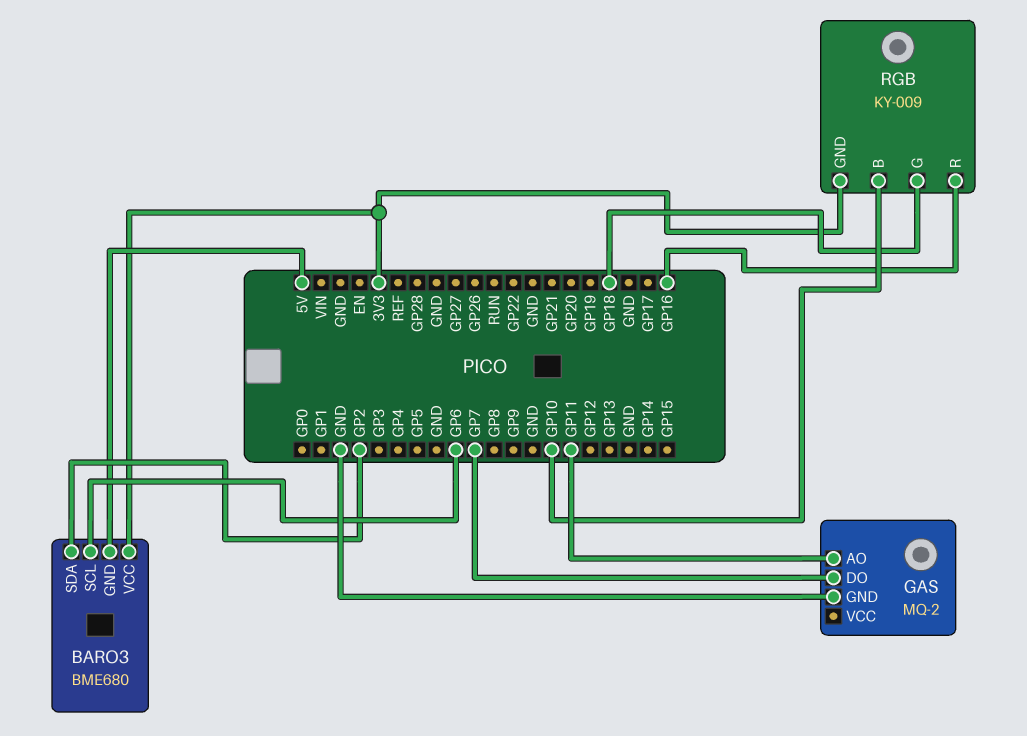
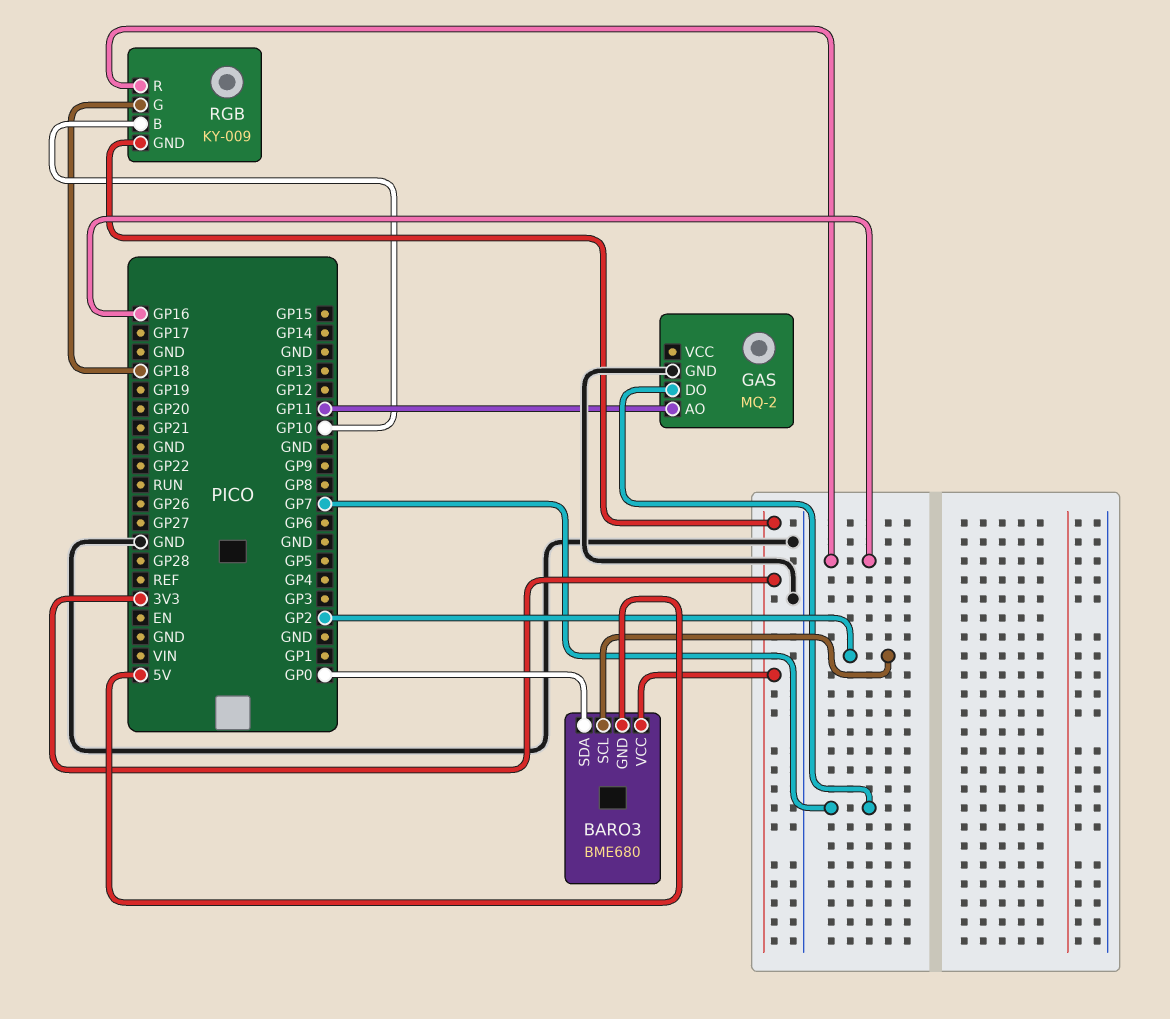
BARO3 pin SCL: GP6 -> GP2
BARO3 pin SDA: GP2 -> GP0

